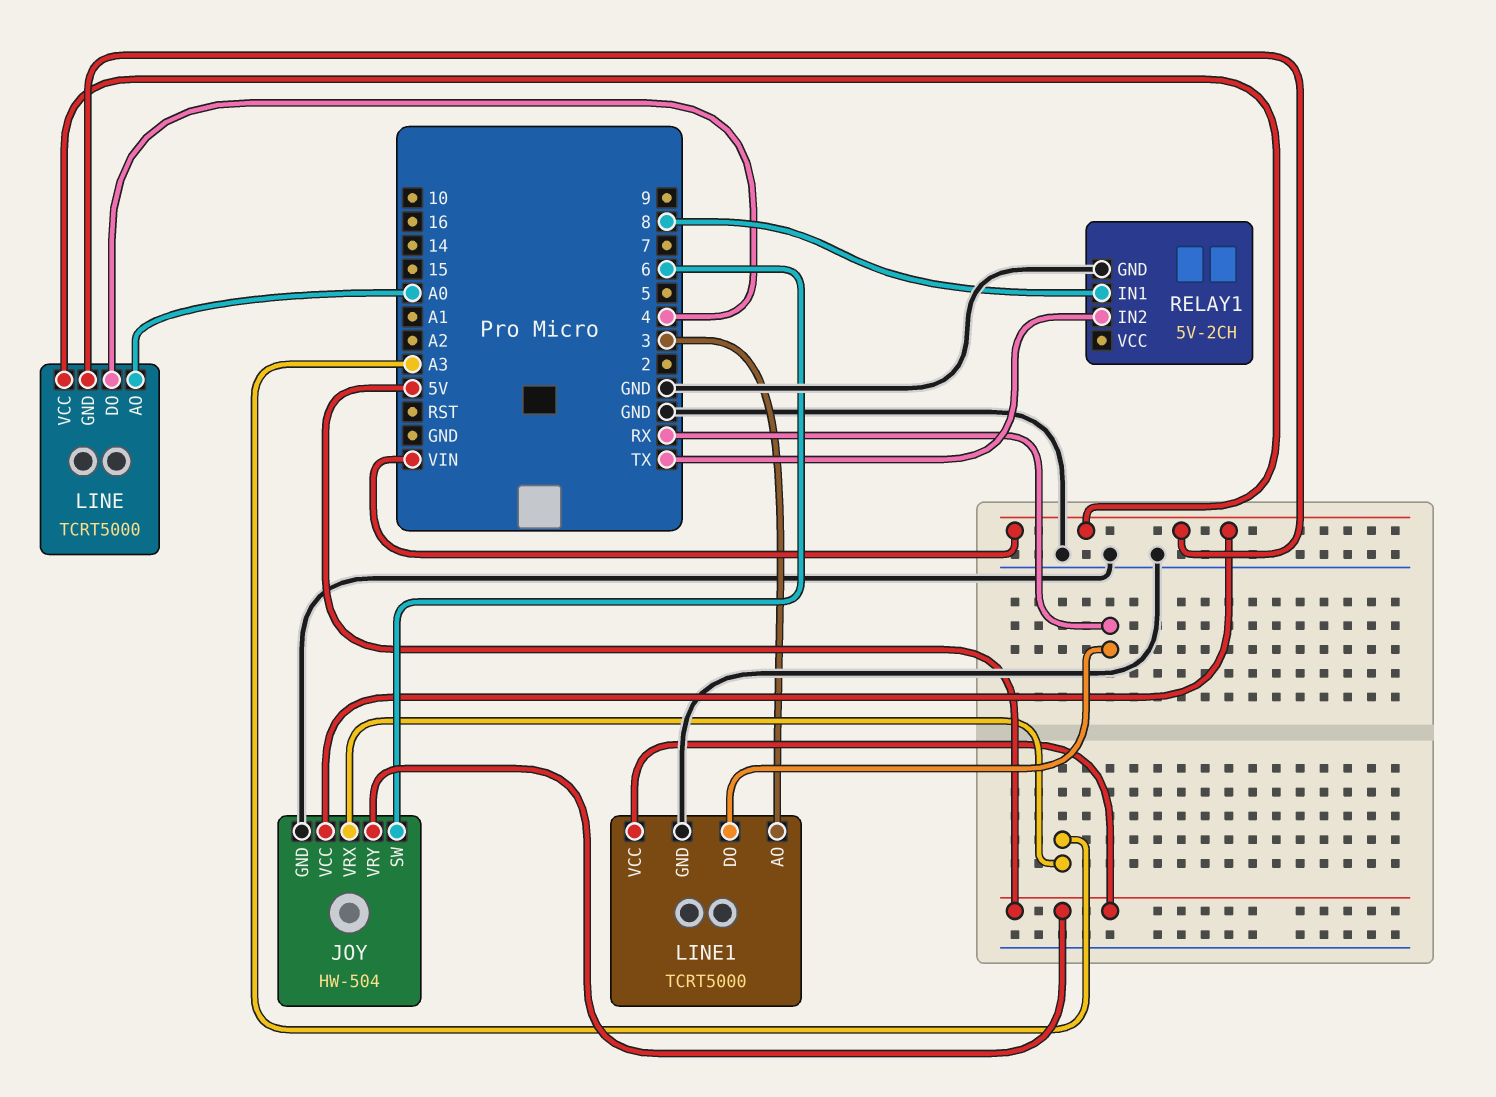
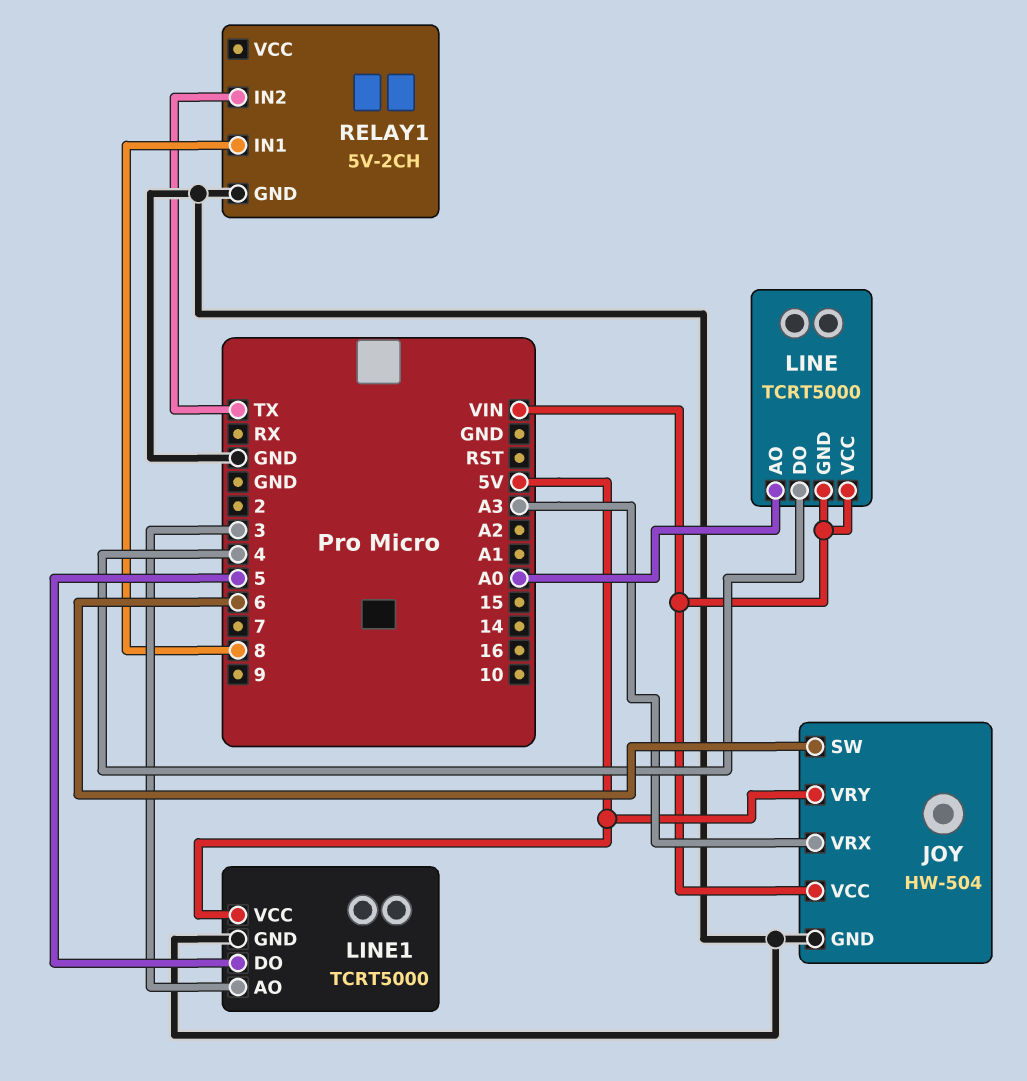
LINE1 pin DO: RX -> 5

